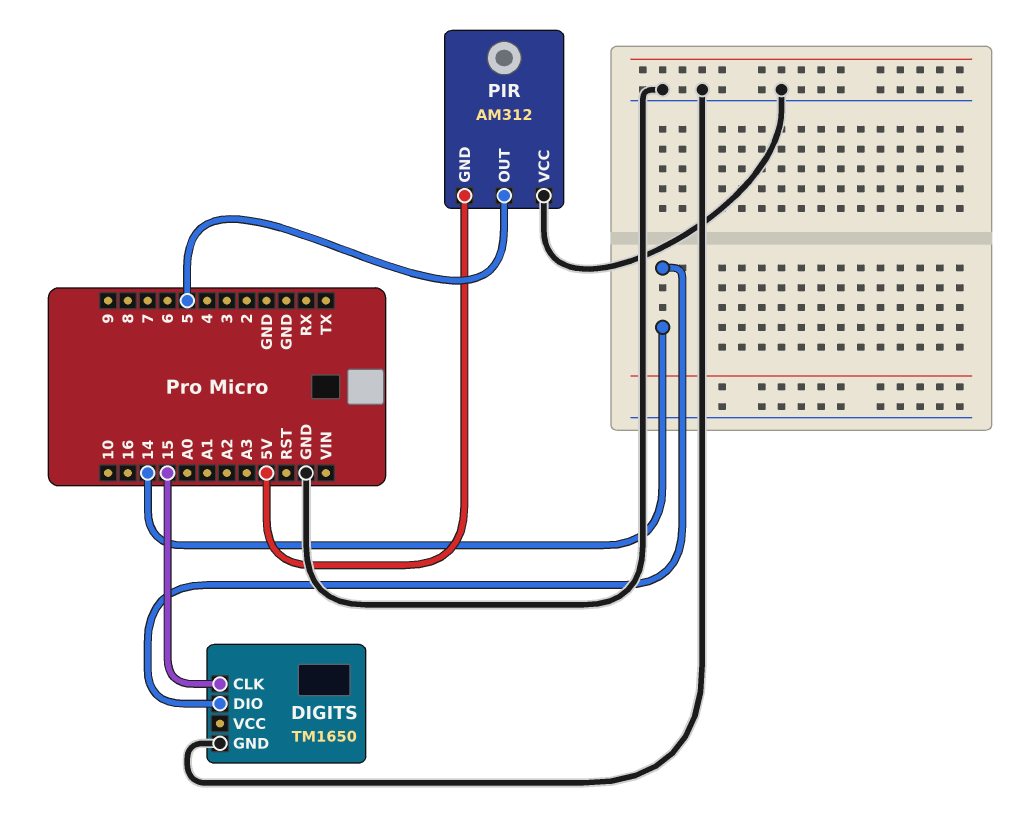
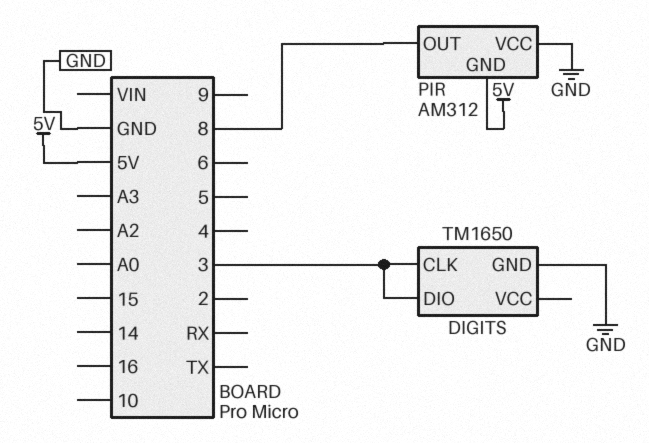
DIGITS pin CLK: 15 -> 3
DIGITS pin DIO: 14 -> 3
PIR pin OUT: 5 -> 8

